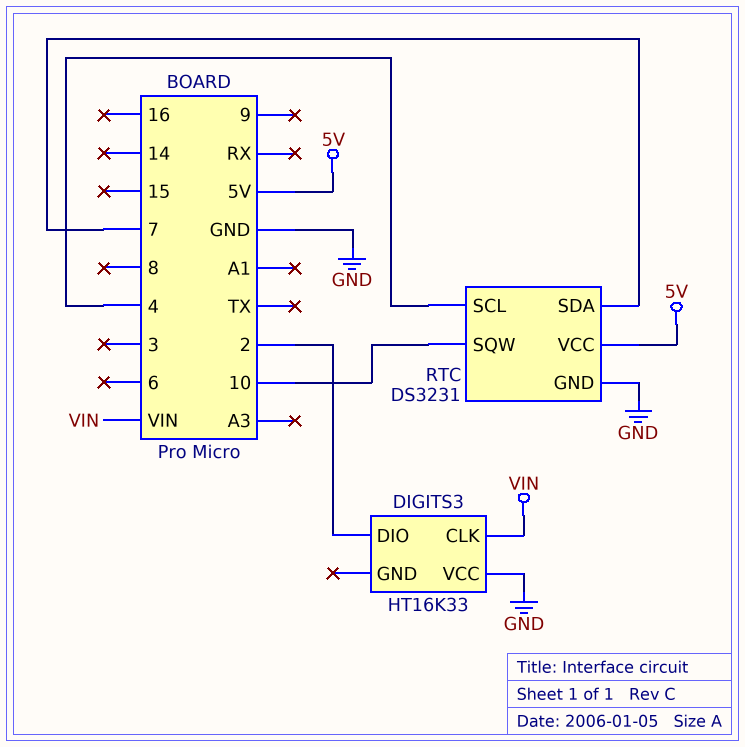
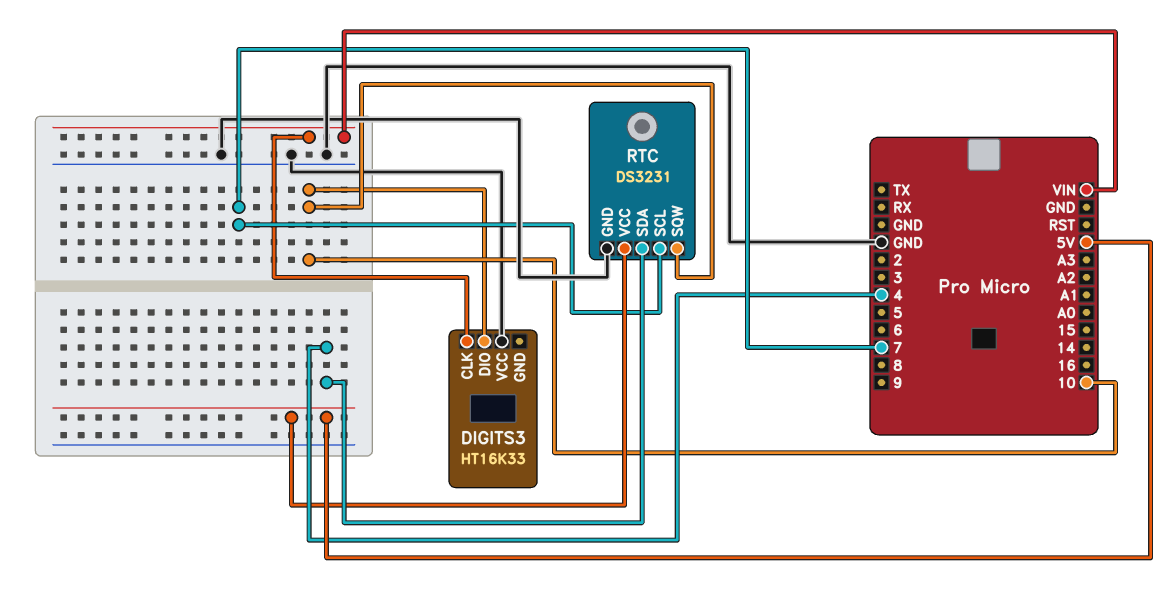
DIGITS3 pin DIO: 2 -> 10
RTC pin SCL: 4 -> 7
RTC pin SDA: 7 -> 4

